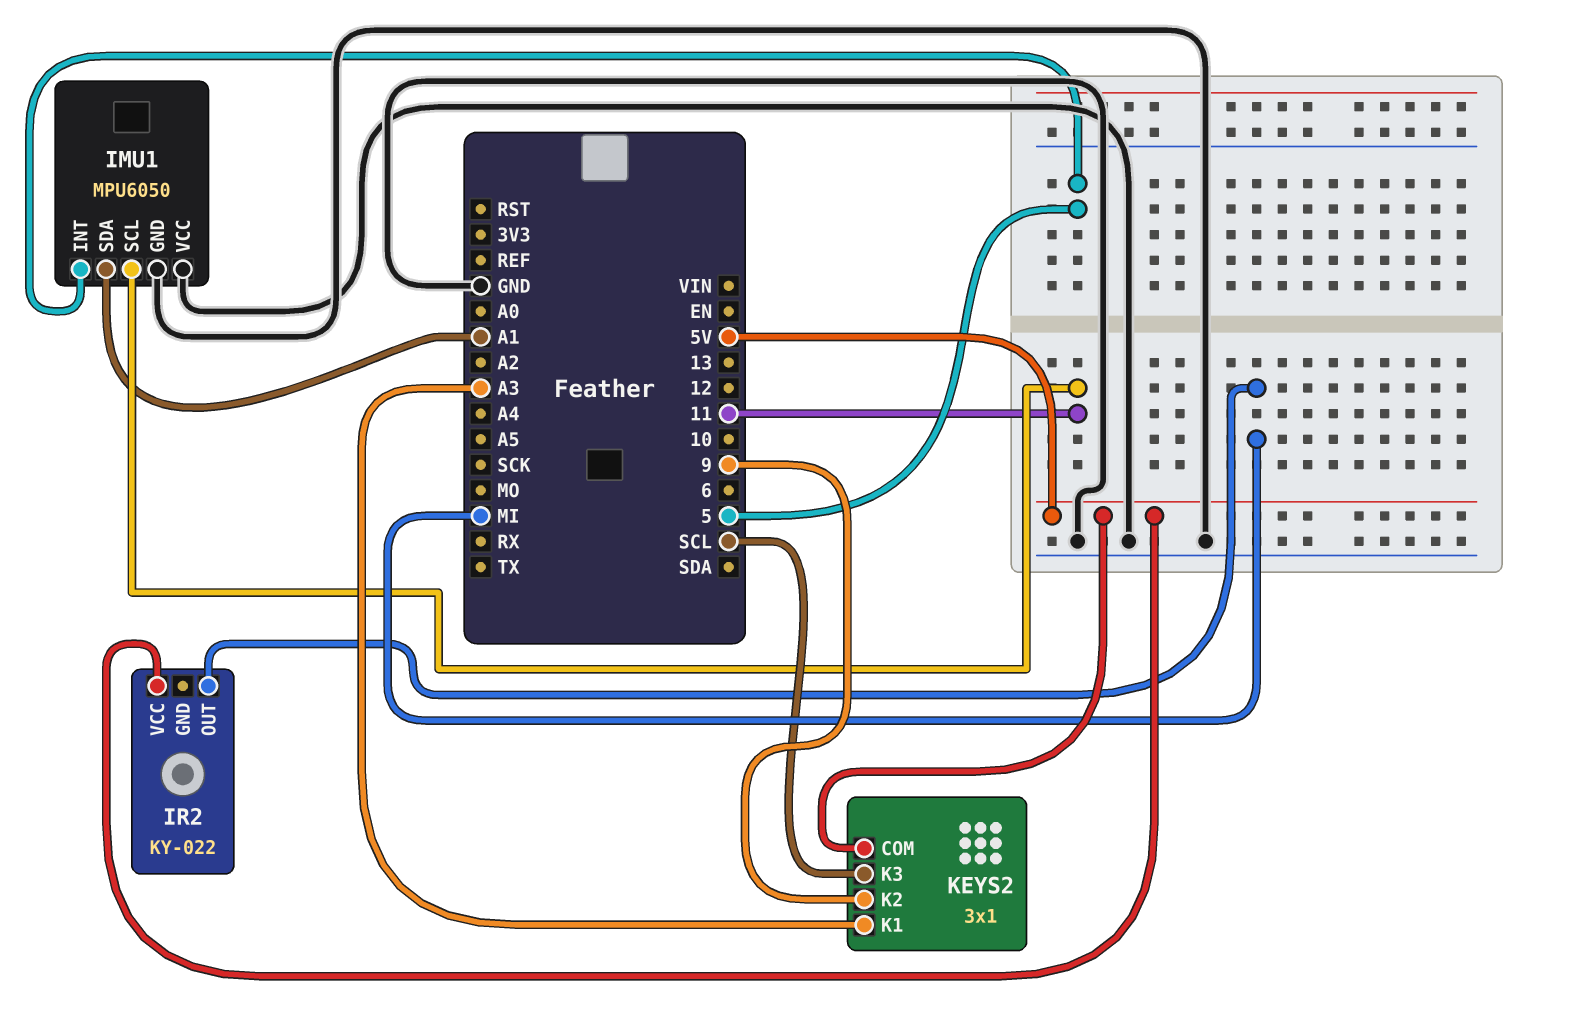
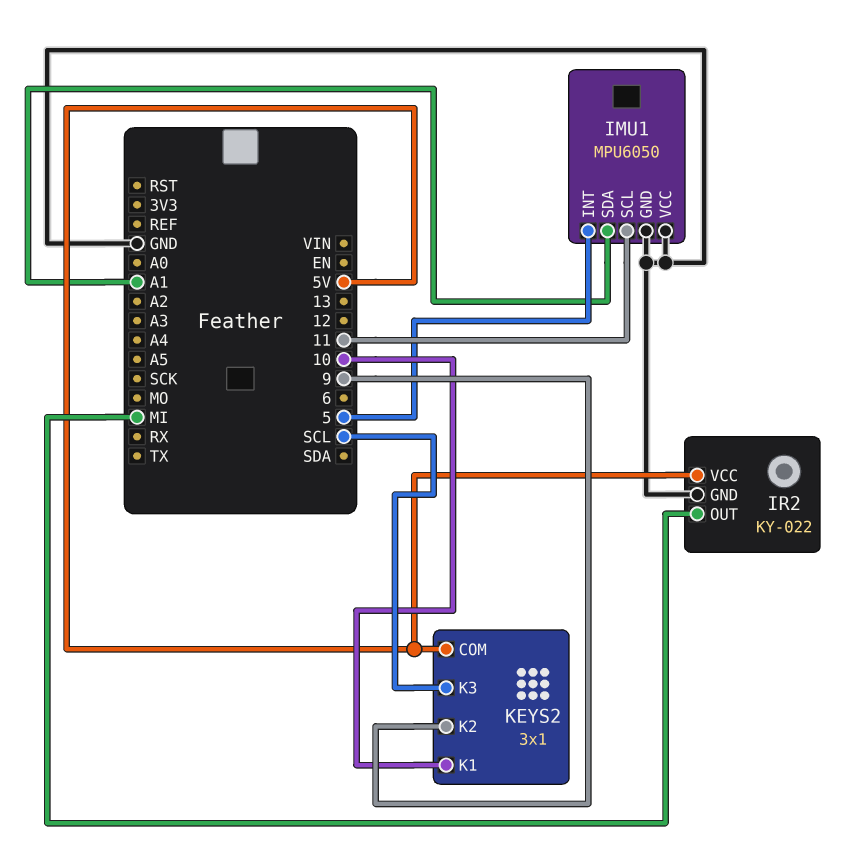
IR2 pin GND: none -> GND
KEYS2 pin K1: A3 -> 10

